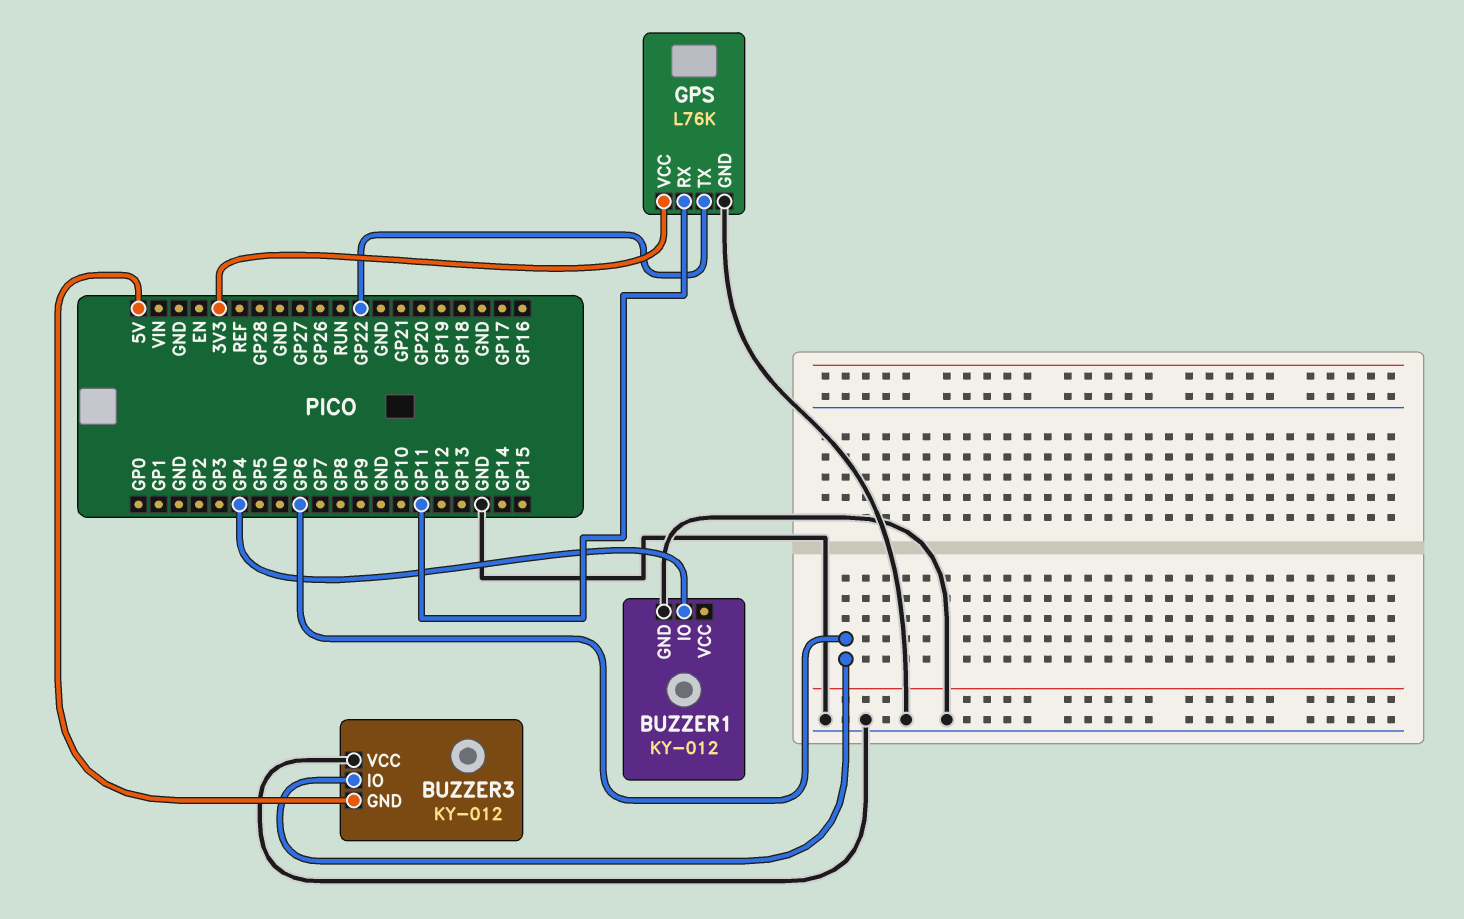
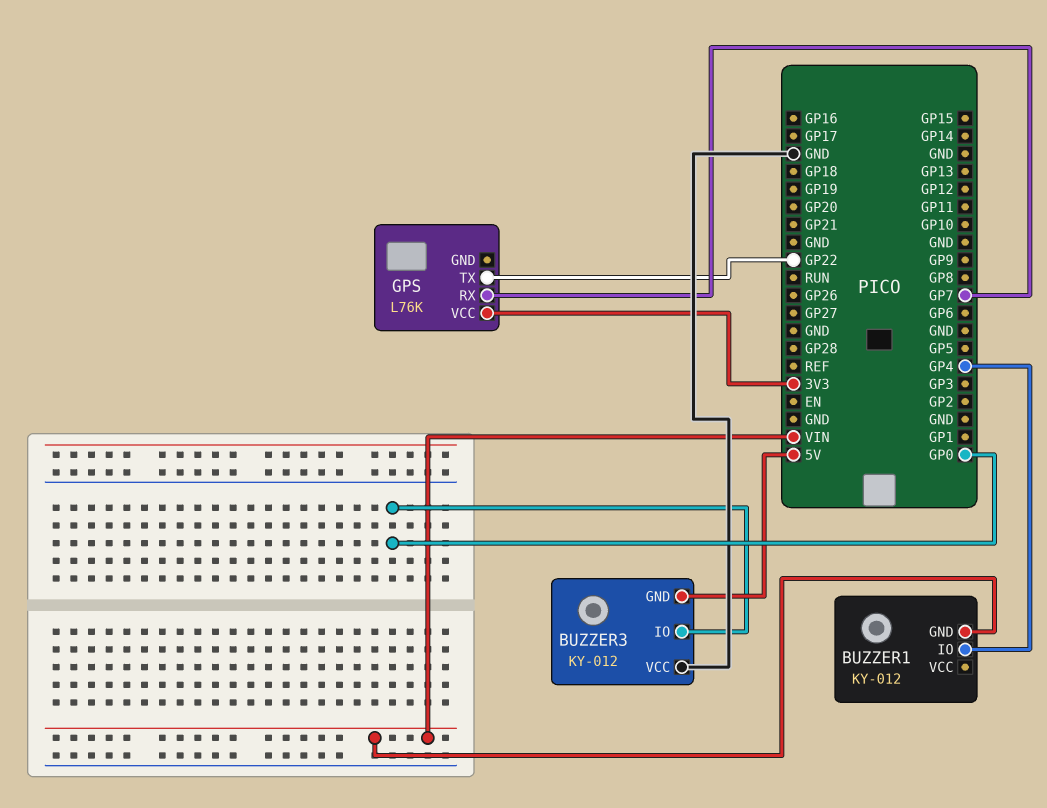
BUZZER1 pin GND: GND -> VIN
BUZZER3 pin IO: GP6 -> GP0
GPS pin GND: GND -> none
GPS pin RX: GP11 -> GP7

